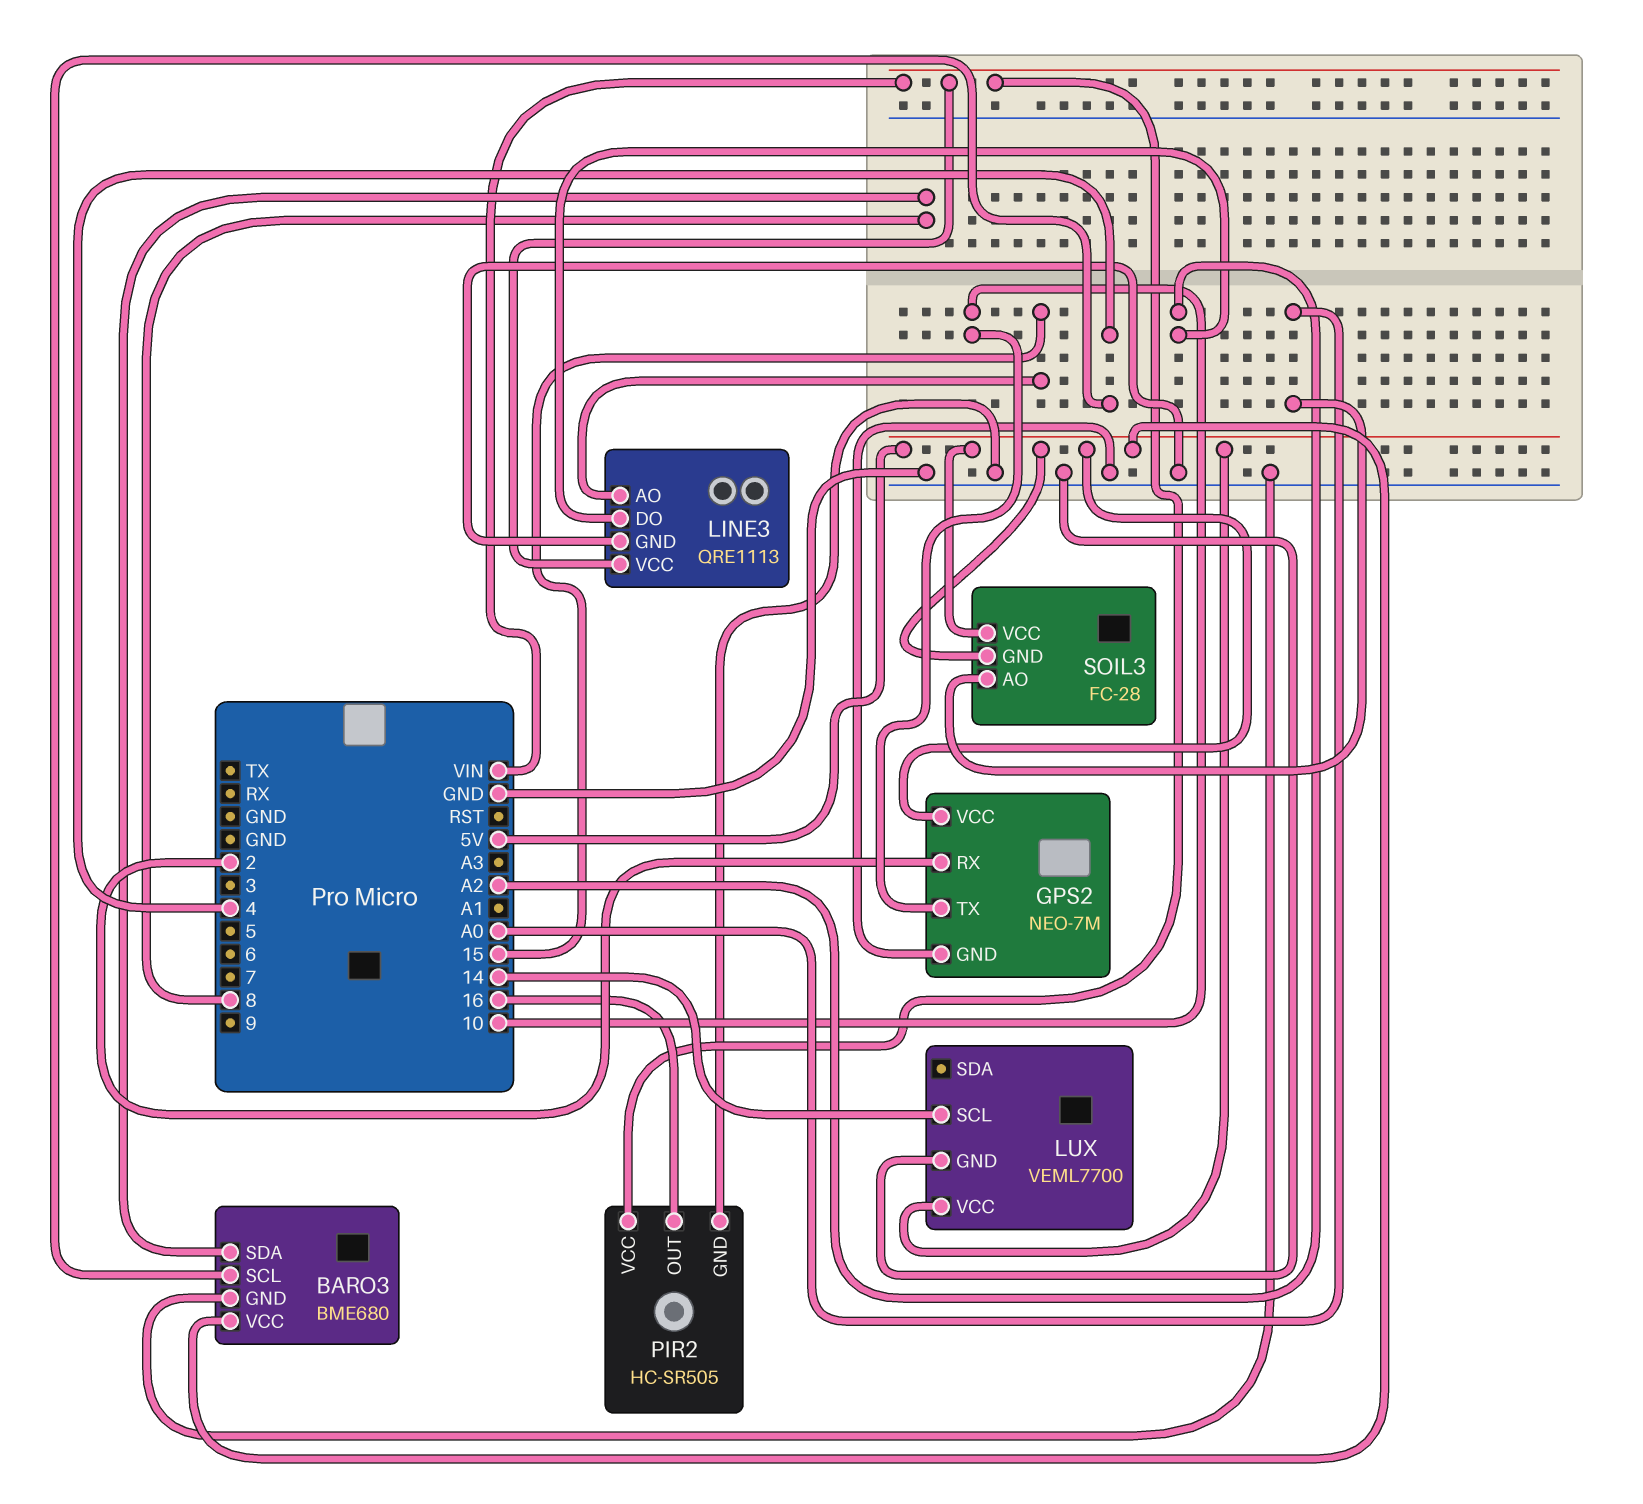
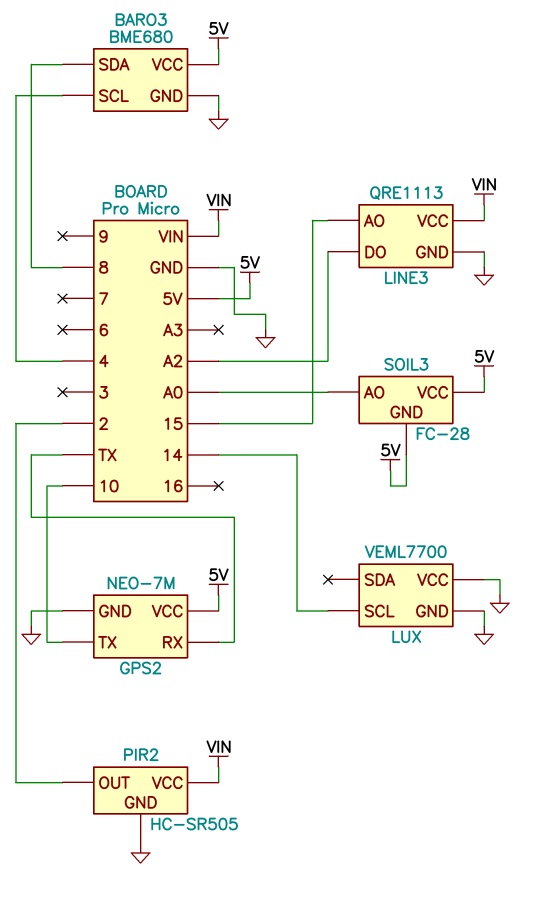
GPS2 pin RX: 2 -> TX
LUX pin VCC: 5V -> GND
PIR2 pin OUT: 16 -> 2

